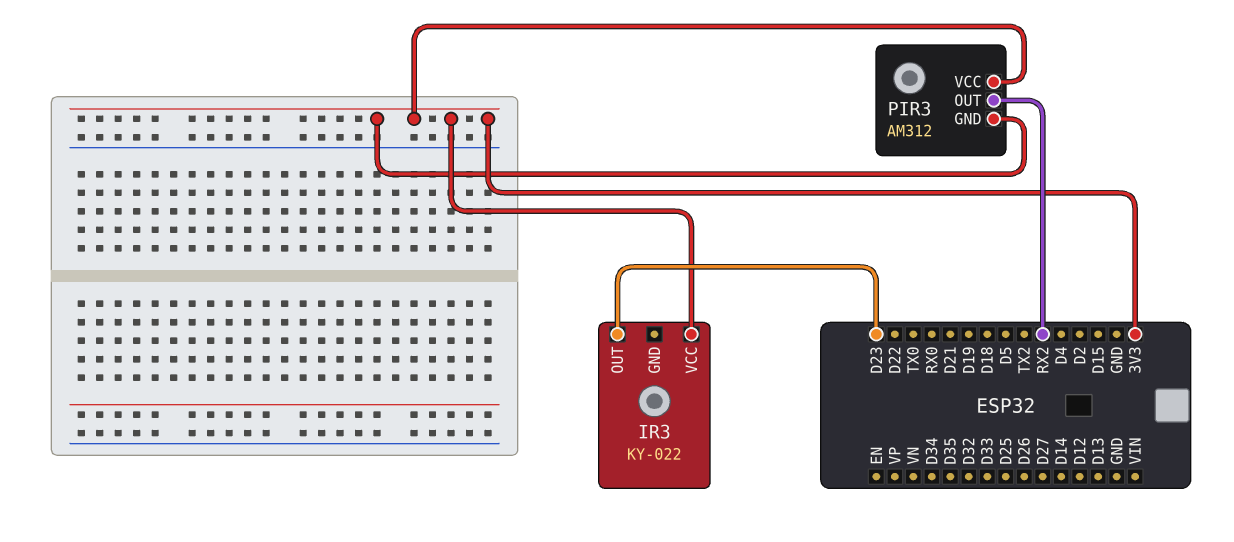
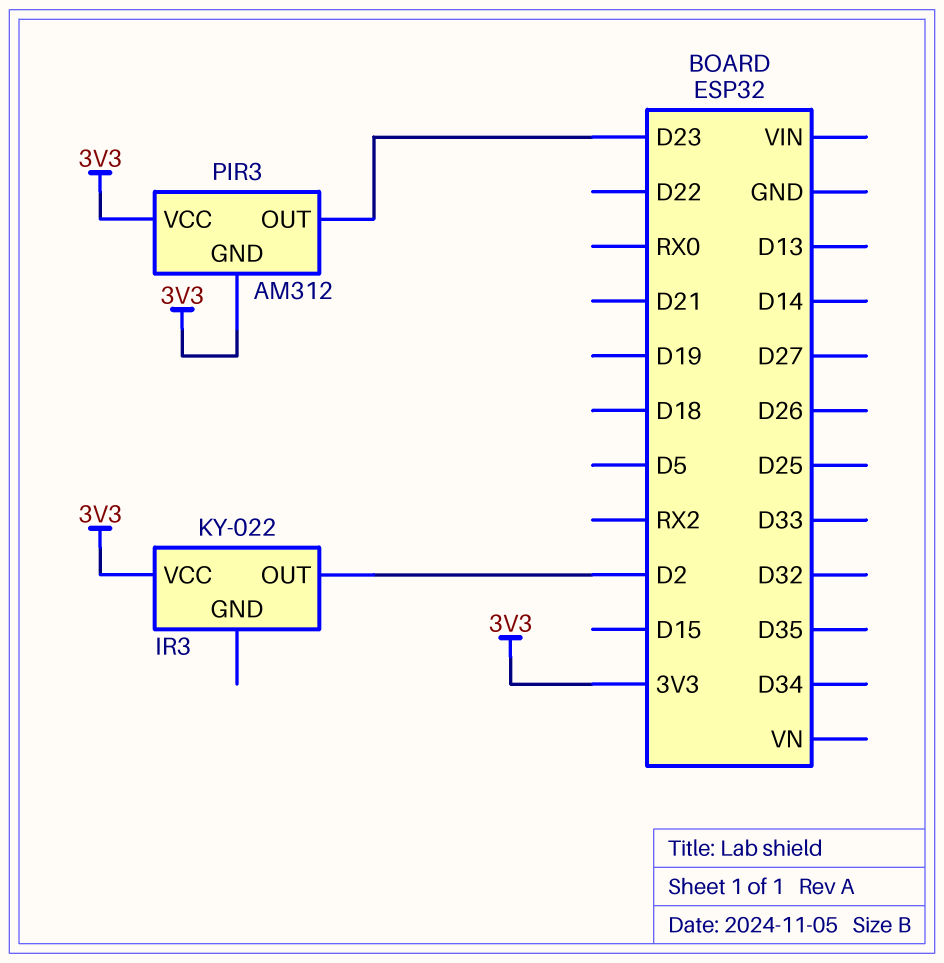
IR3 pin OUT: D23 -> D2
PIR3 pin OUT: RX2 -> D23

